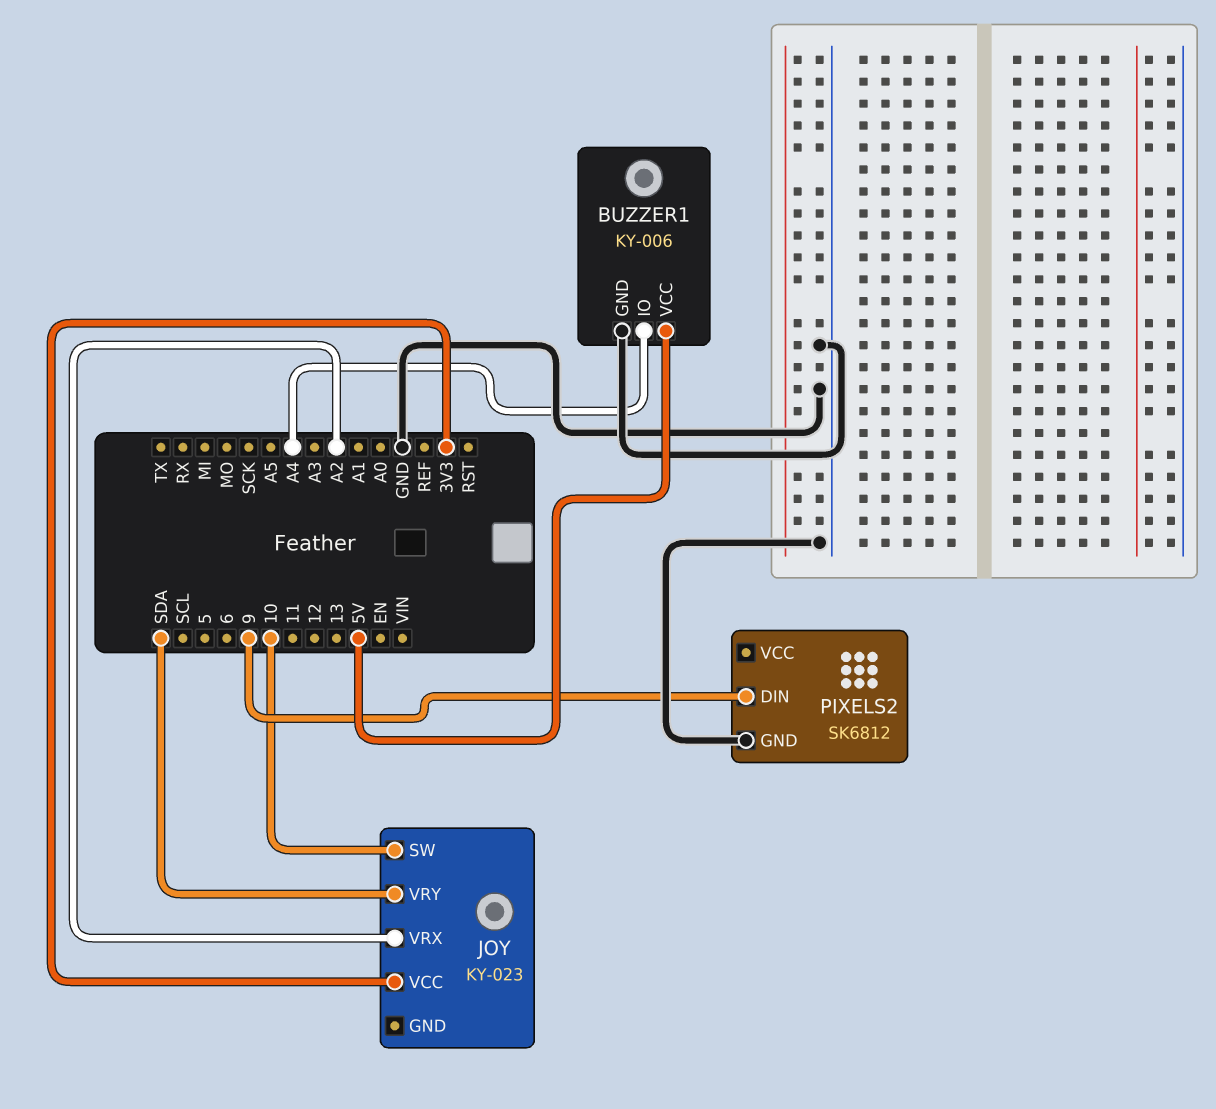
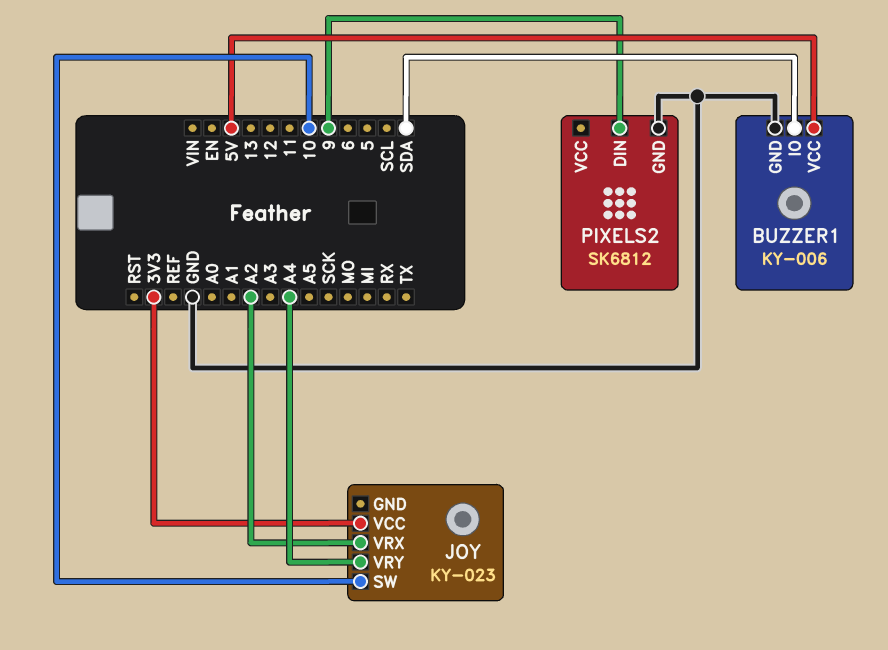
BUZZER1 pin IO: A4 -> SDA
JOY pin VRY: SDA -> A4

